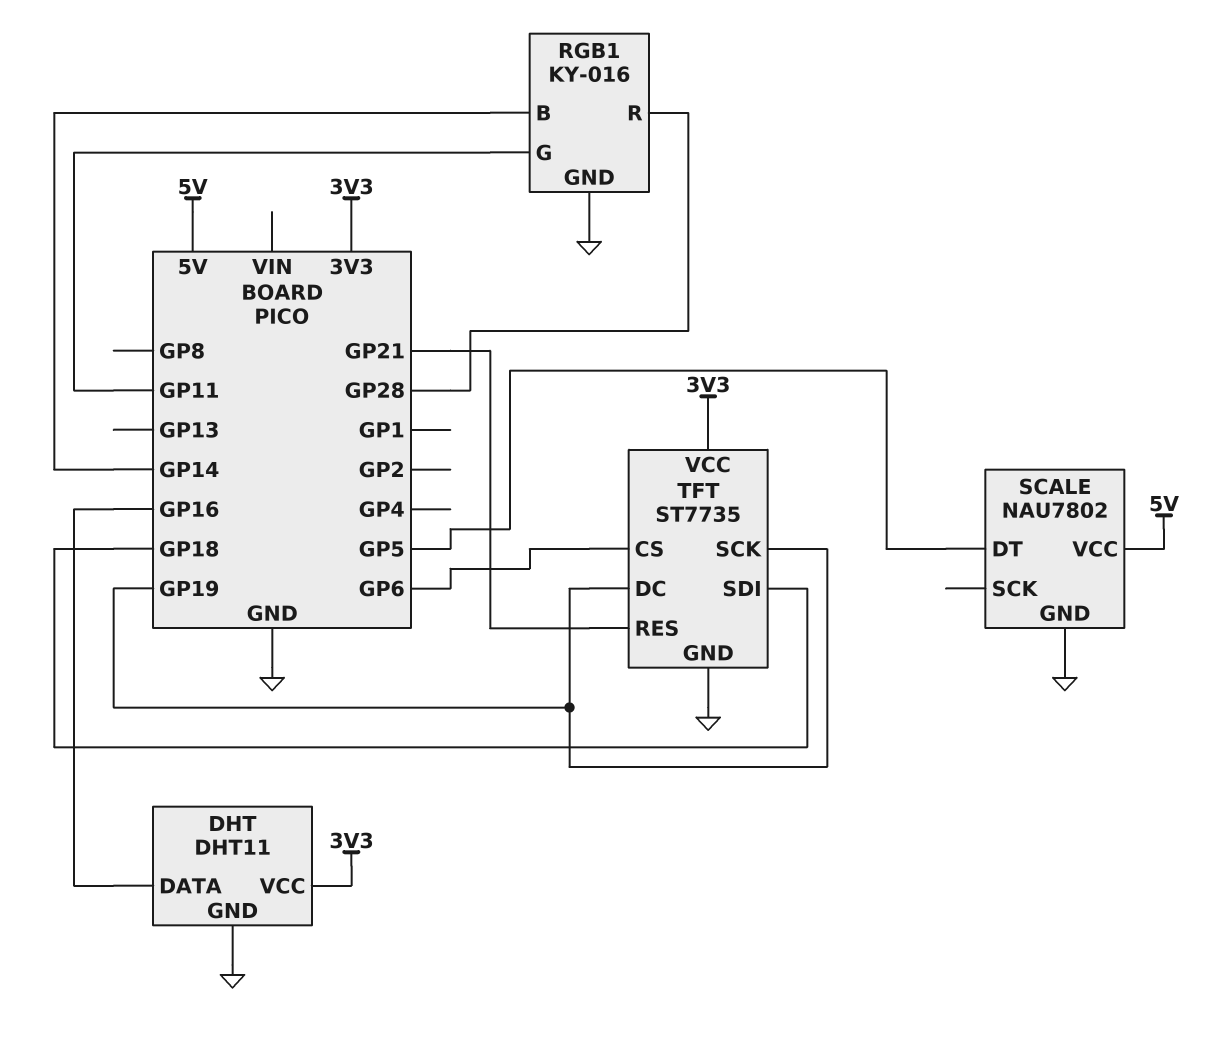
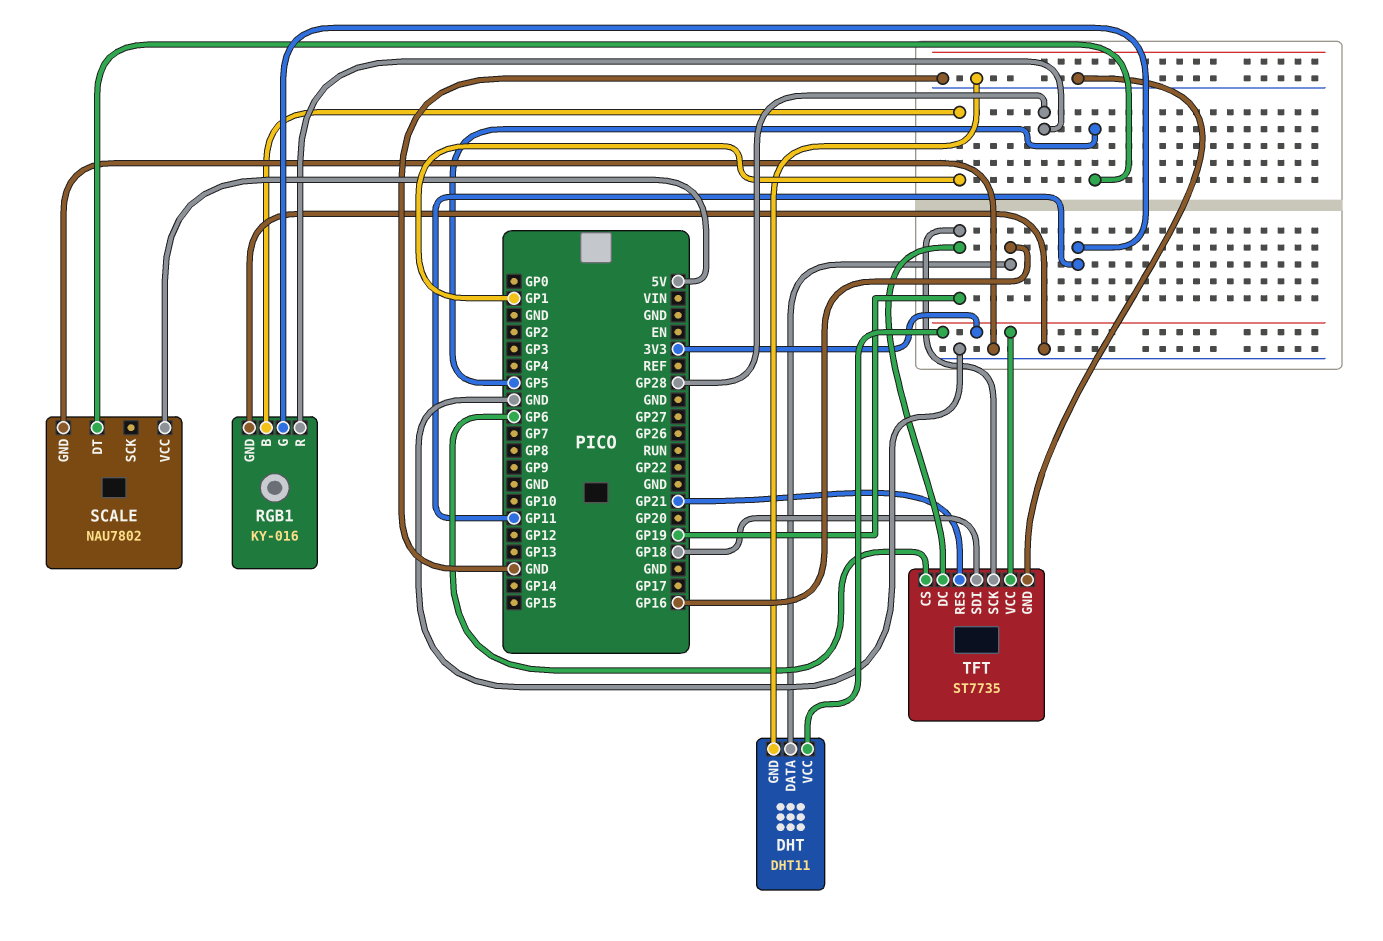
RGB1 pin B: GP14 -> GP1

